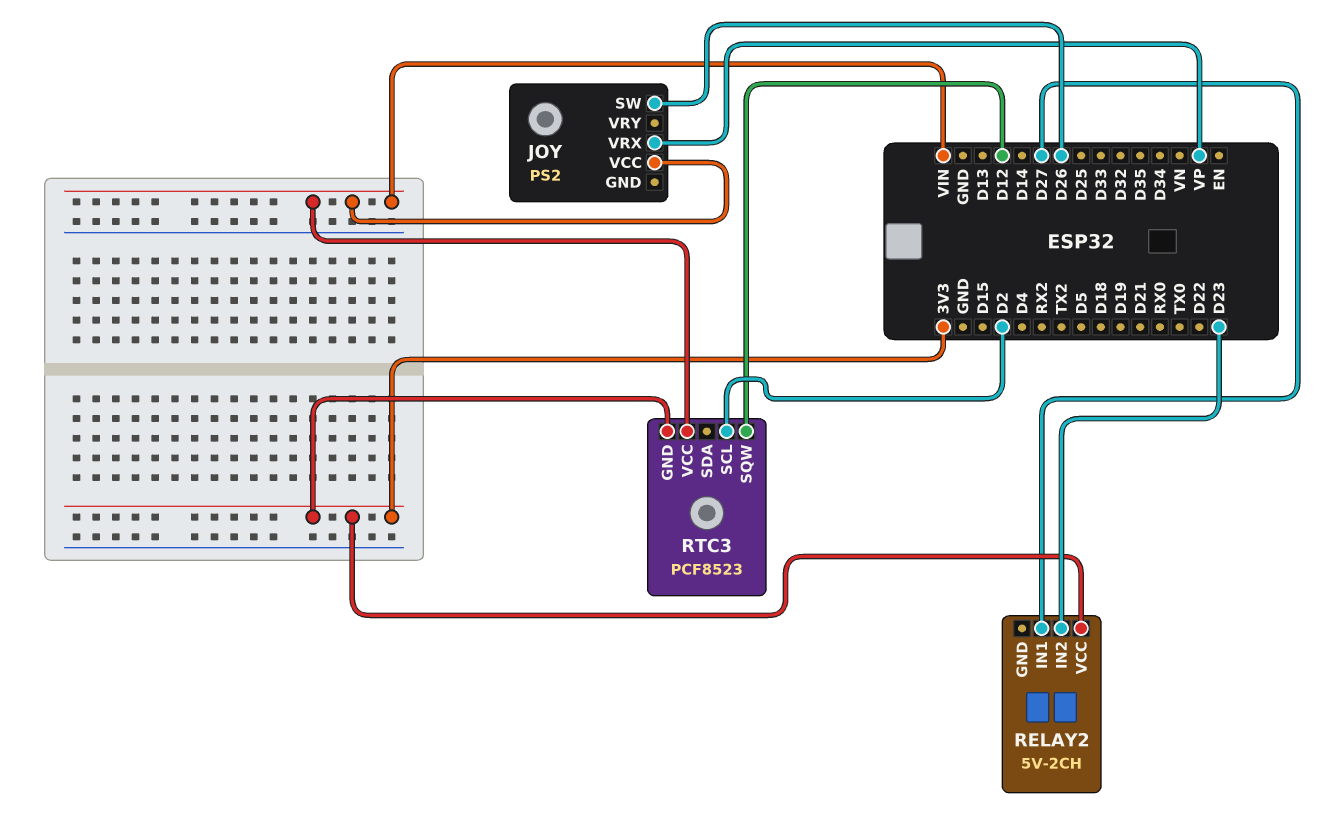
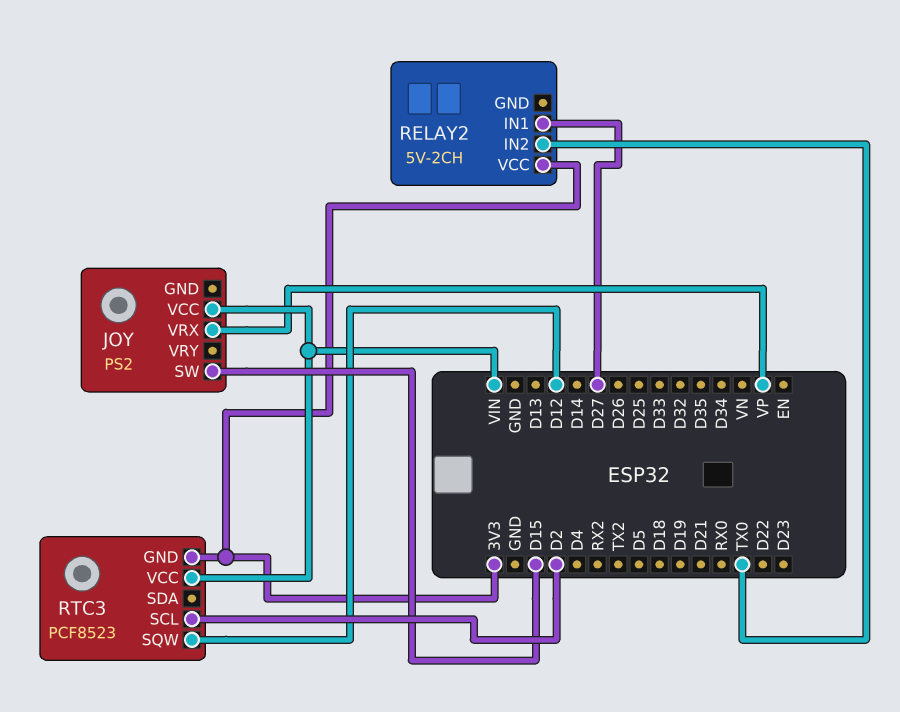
JOY pin SW: D26 -> D15
RELAY2 pin IN2: D23 -> TX0

